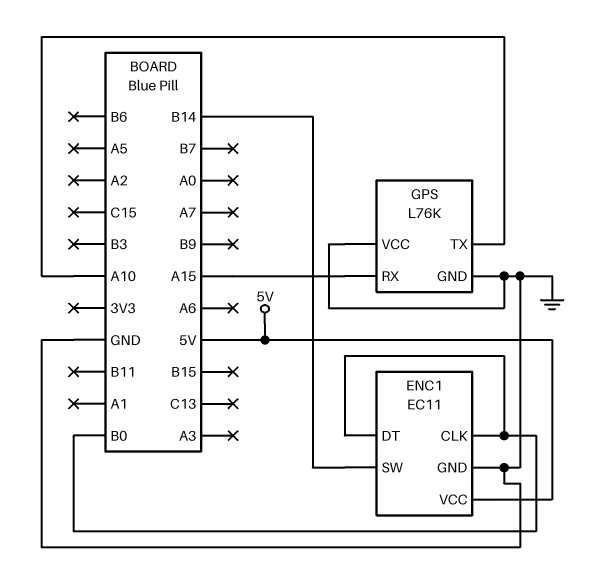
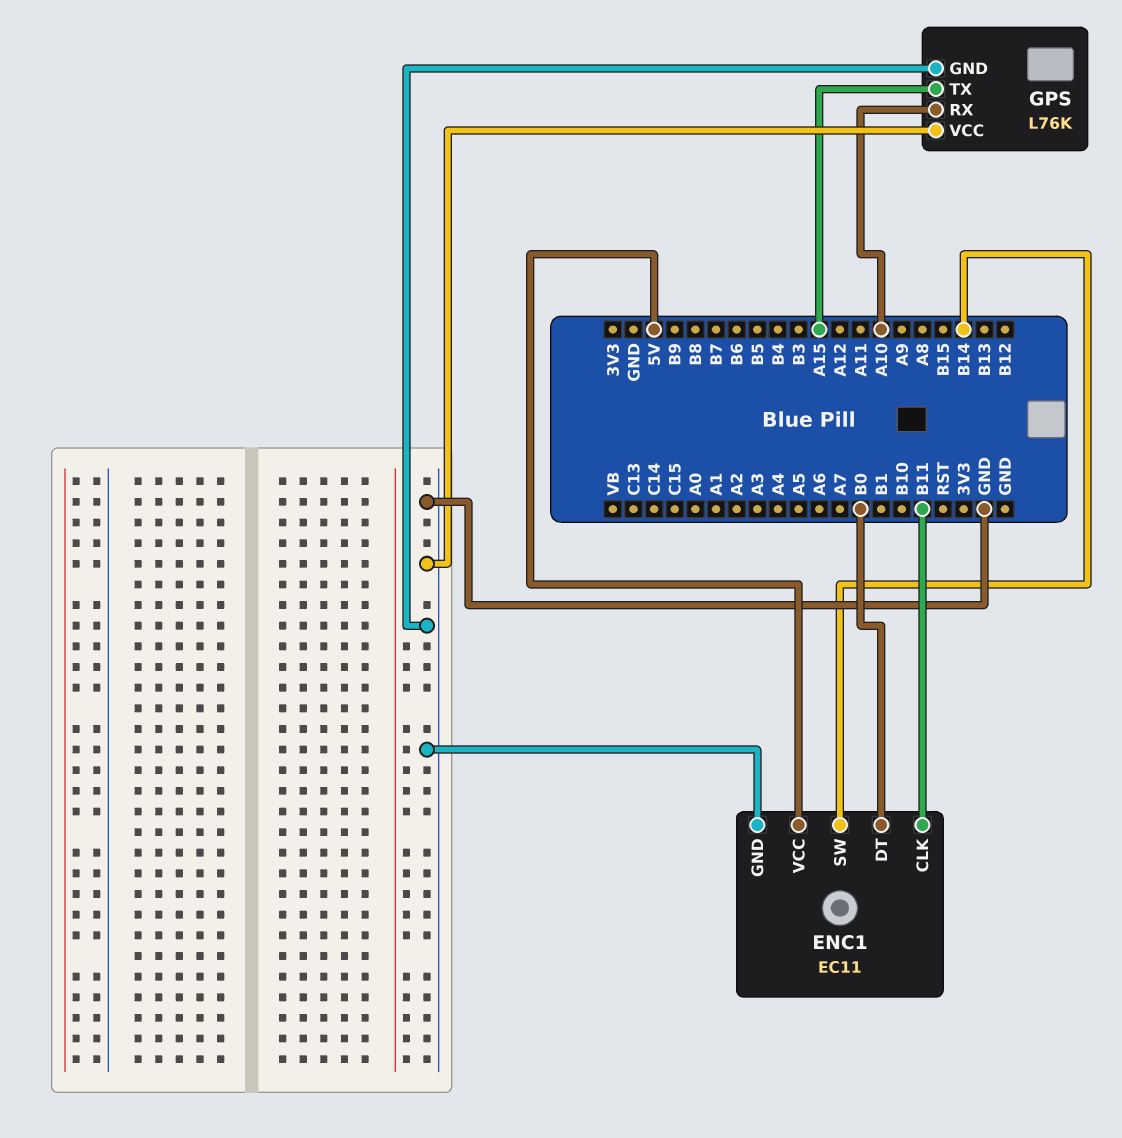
ENC1 pin CLK: B0 -> B11
GPS pin RX: A15 -> A10
GPS pin TX: A10 -> A15

